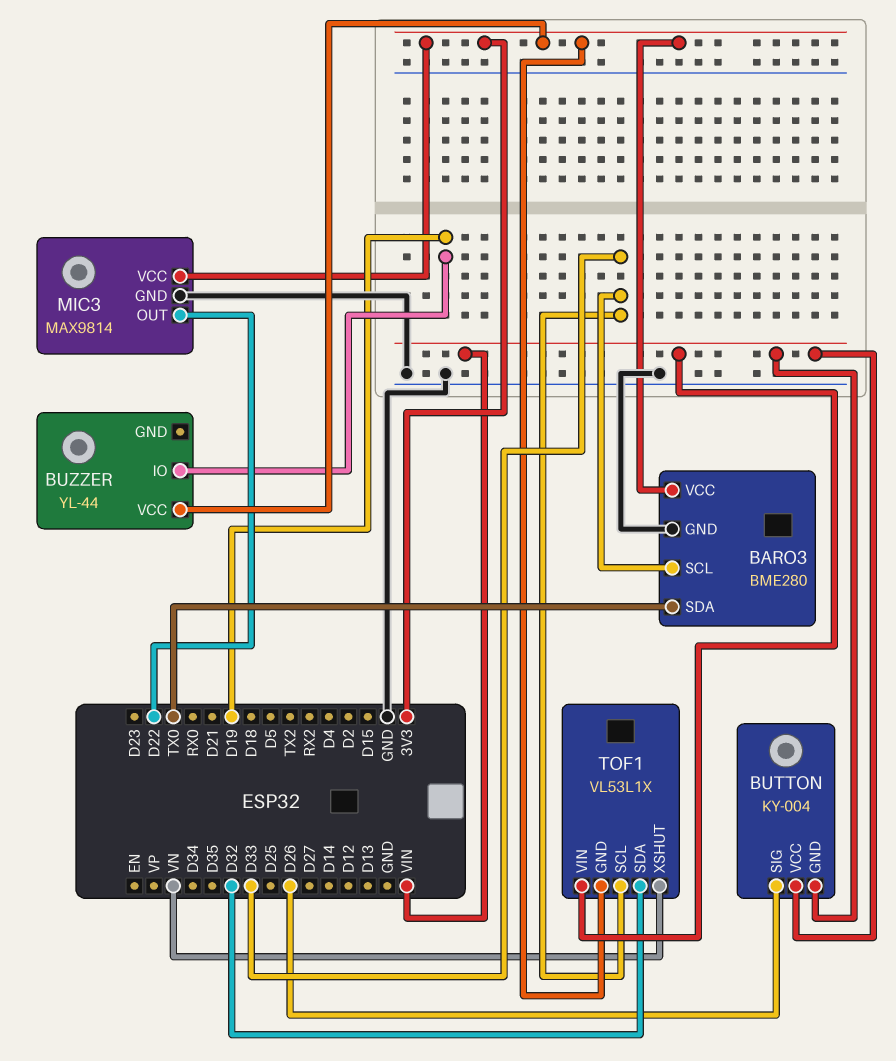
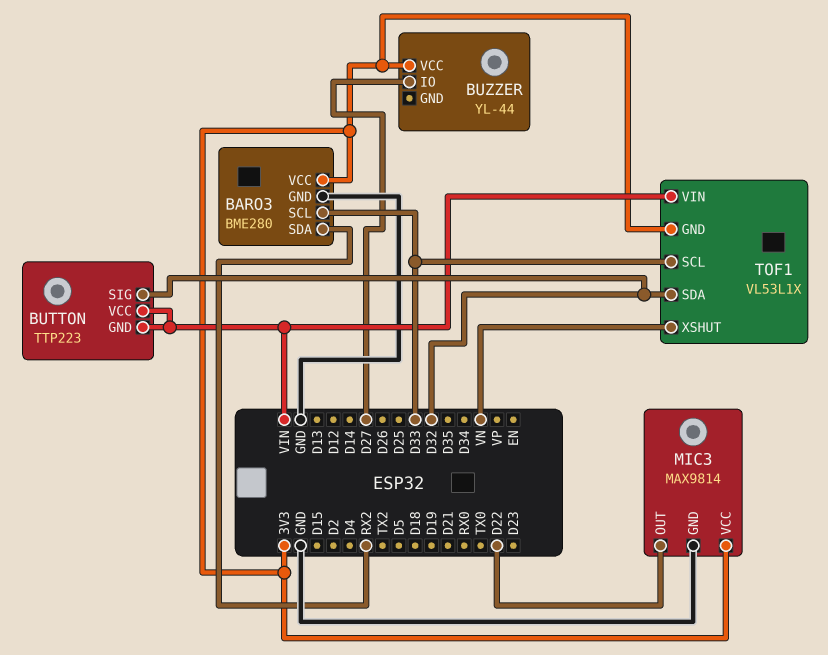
BARO3 pin SDA: TX0 -> RX2
BUTTON: KY-004 -> TTP223
BUTTON pin SIG: D26 -> D32
BUZZER pin IO: D19 -> D27

